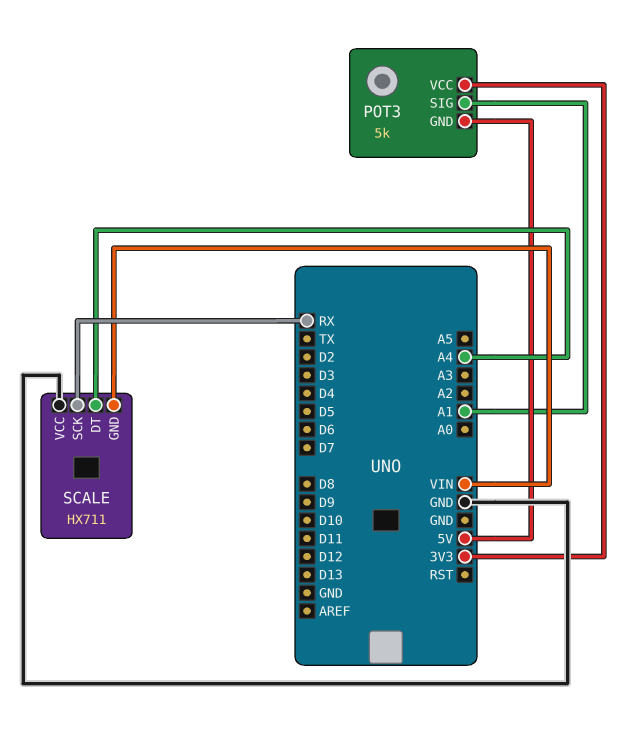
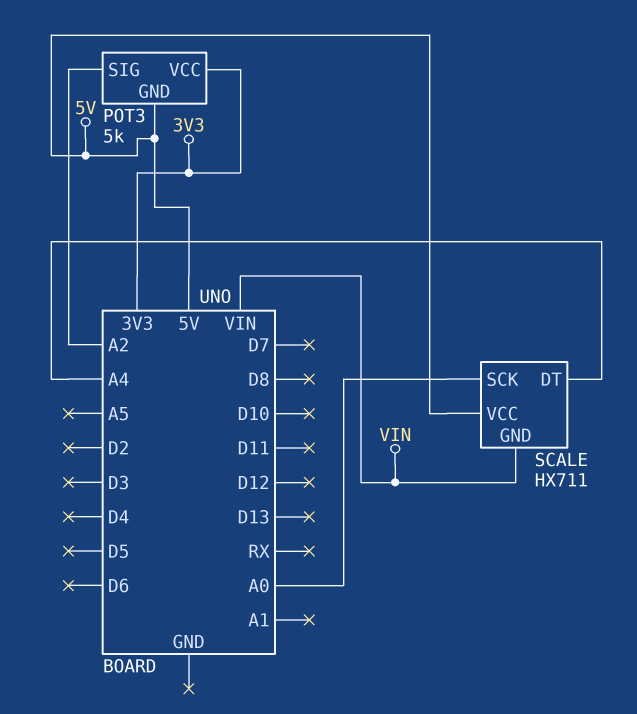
POT3 pin SIG: A1 -> A2
SCALE pin SCK: RX -> A0
SCALE pin VCC: GND -> 5V

